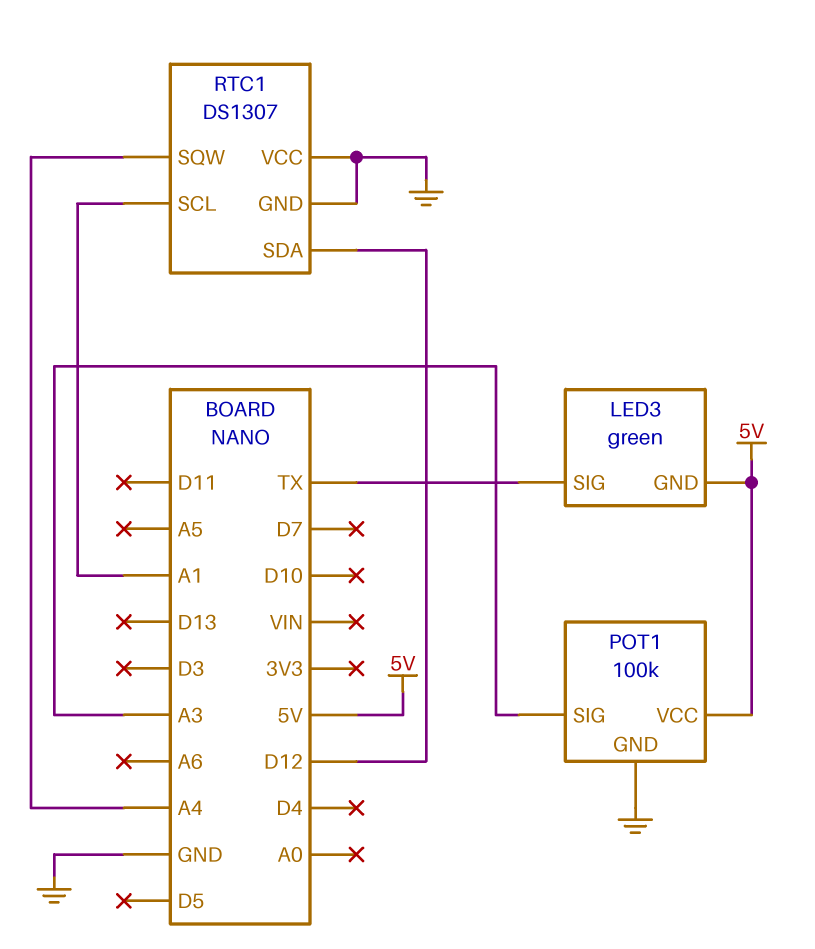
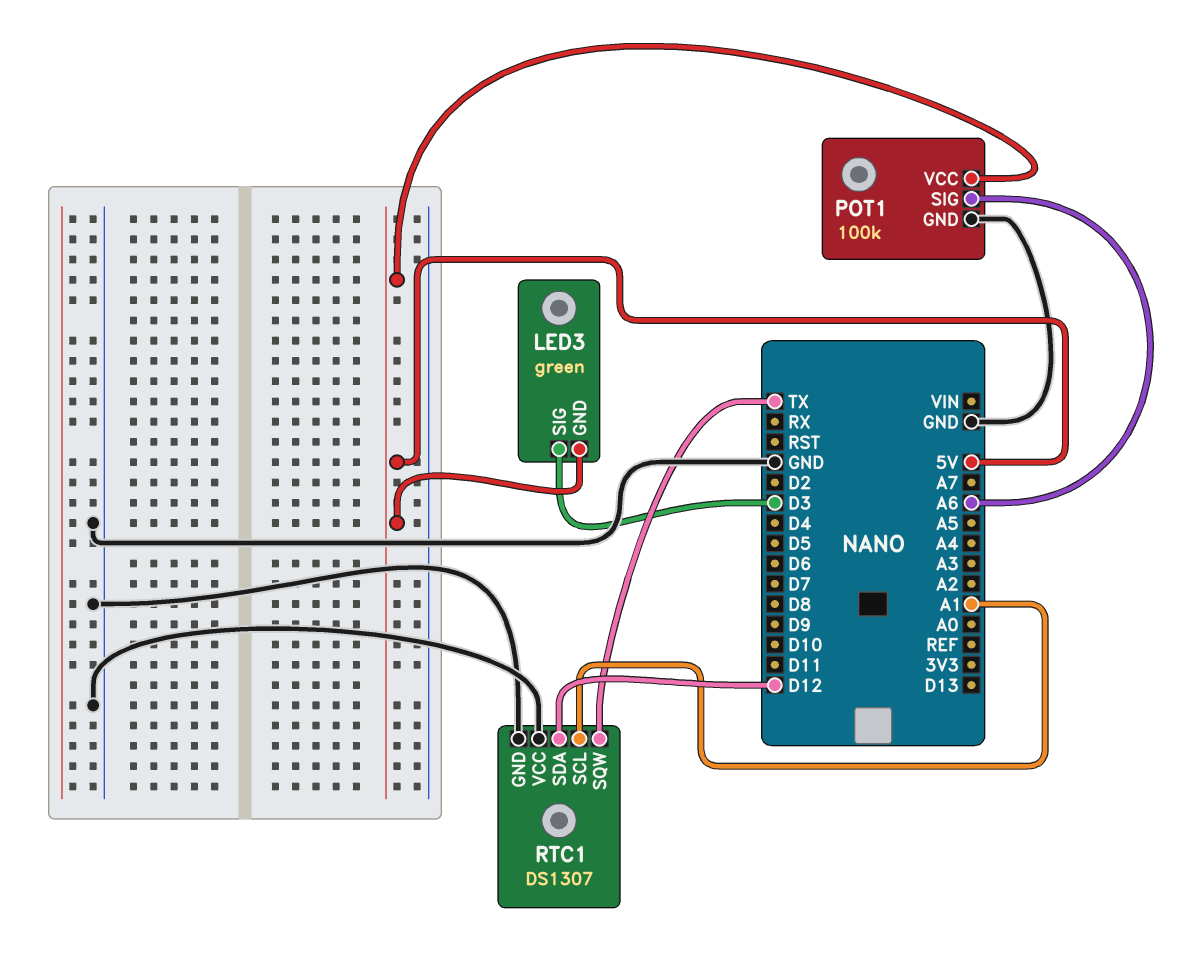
LED3 pin SIG: TX -> D3
POT1 pin SIG: A3 -> A6
RTC1 pin SQW: A4 -> TX

